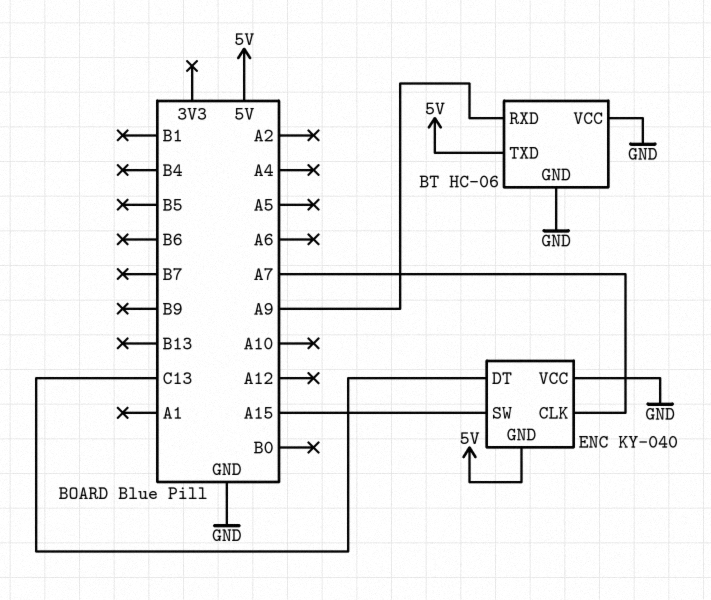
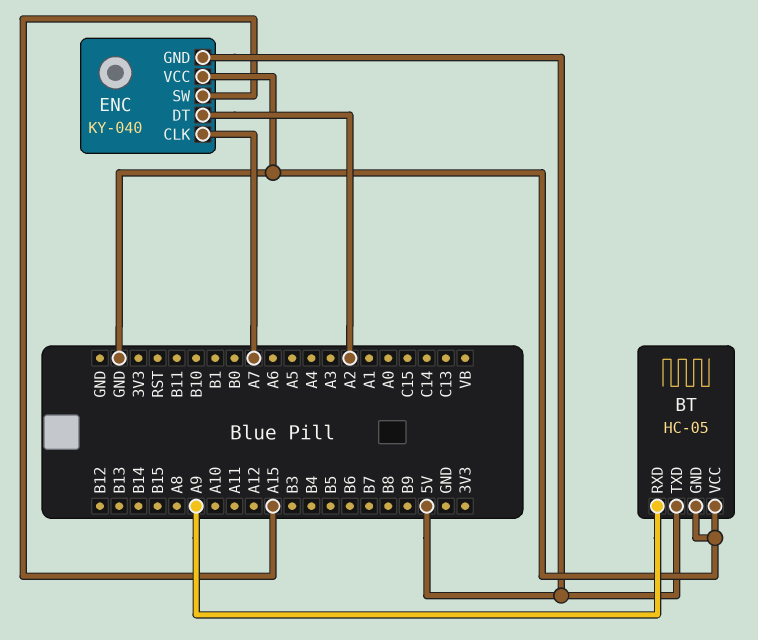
BT: HC-06 -> HC-05
ENC pin DT: C13 -> A2

